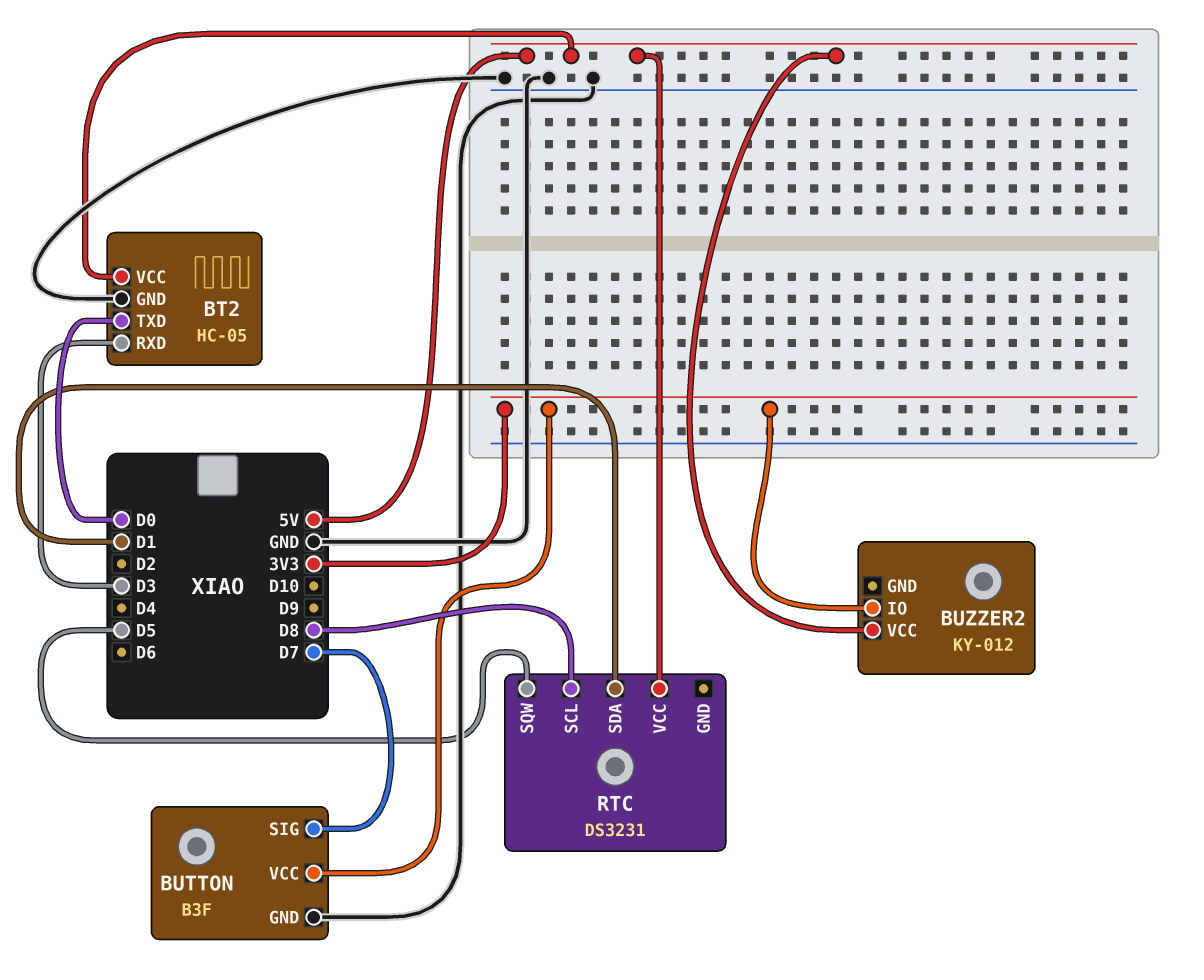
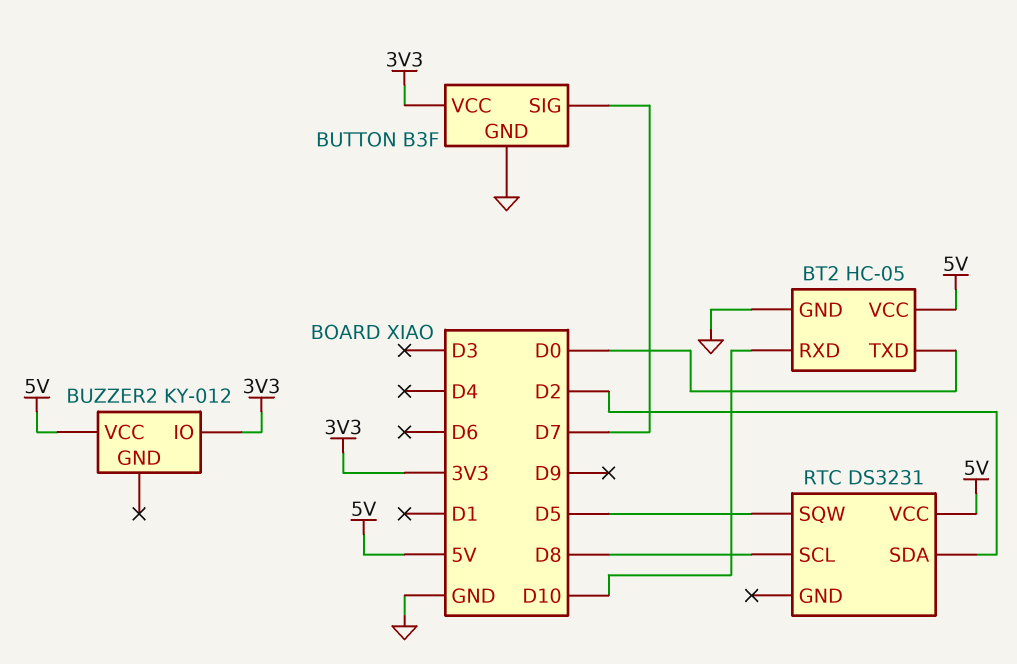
BT2 pin RXD: D3 -> D10
RTC pin SDA: D1 -> D2

